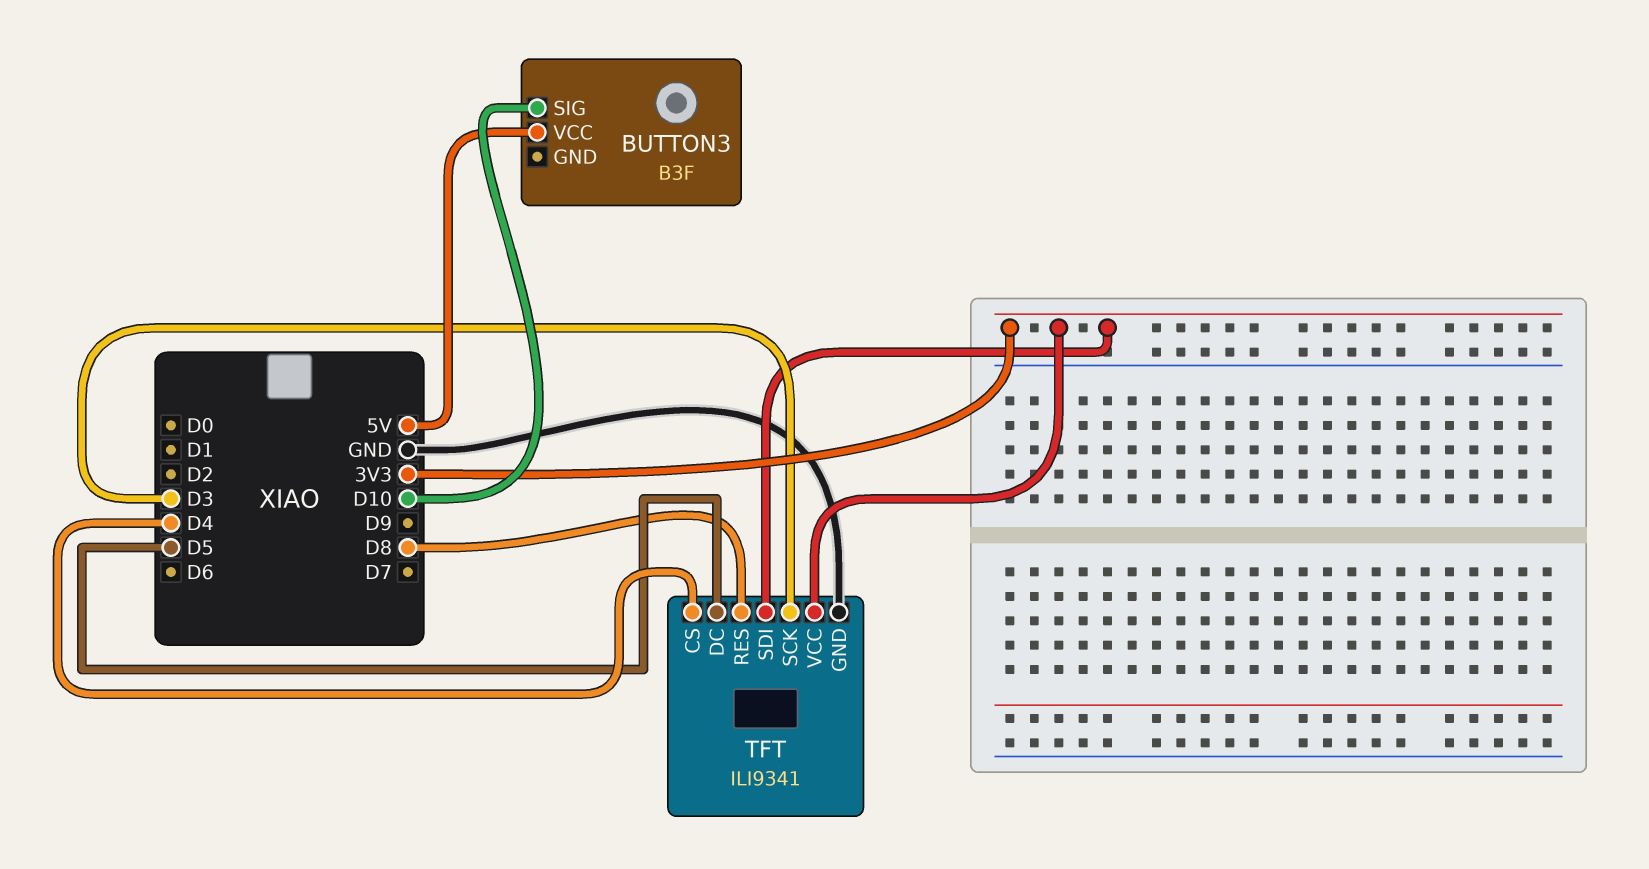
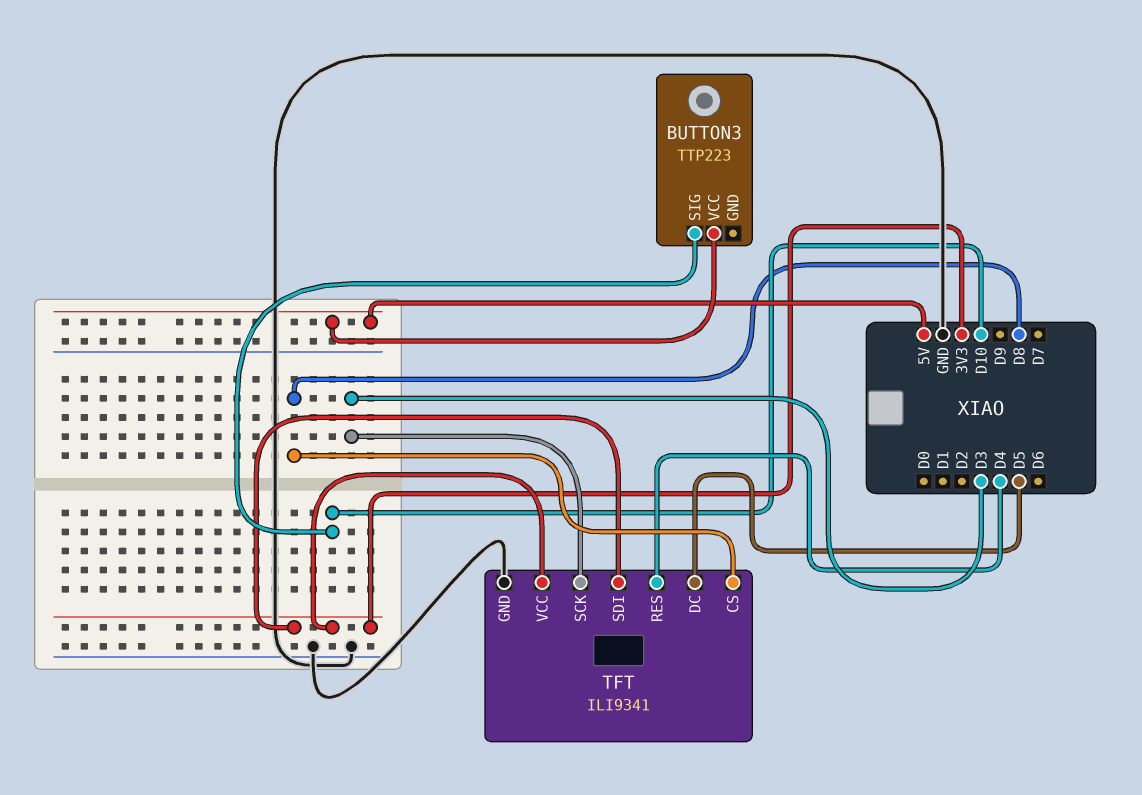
BUTTON3: B3F -> TTP223
TFT pin CS: D4 -> D8
TFT pin RES: D8 -> D4

